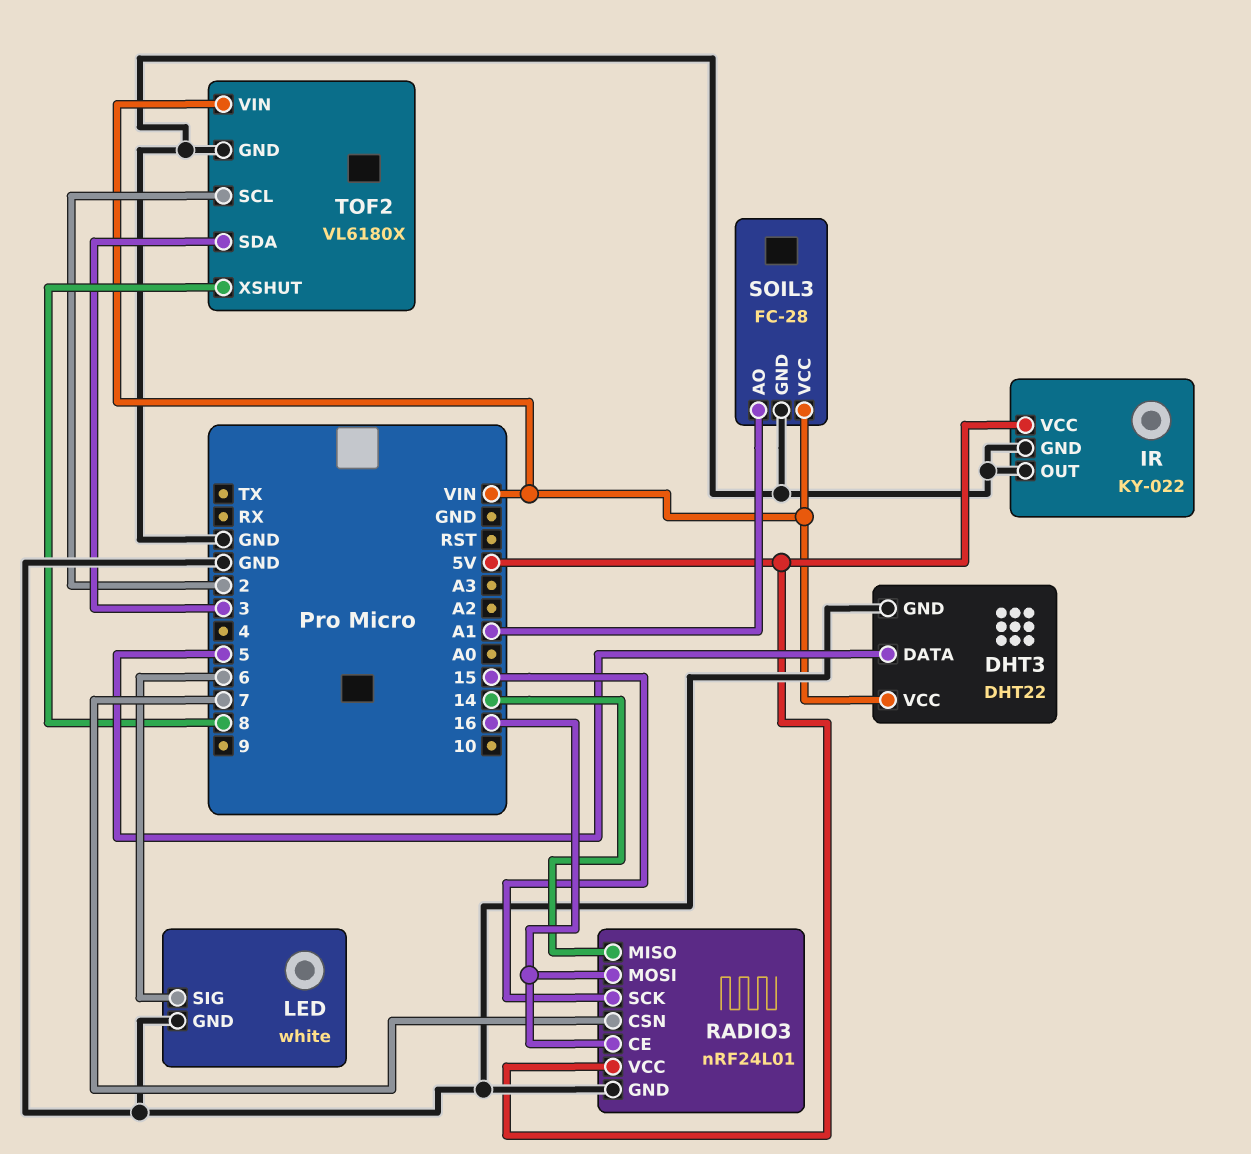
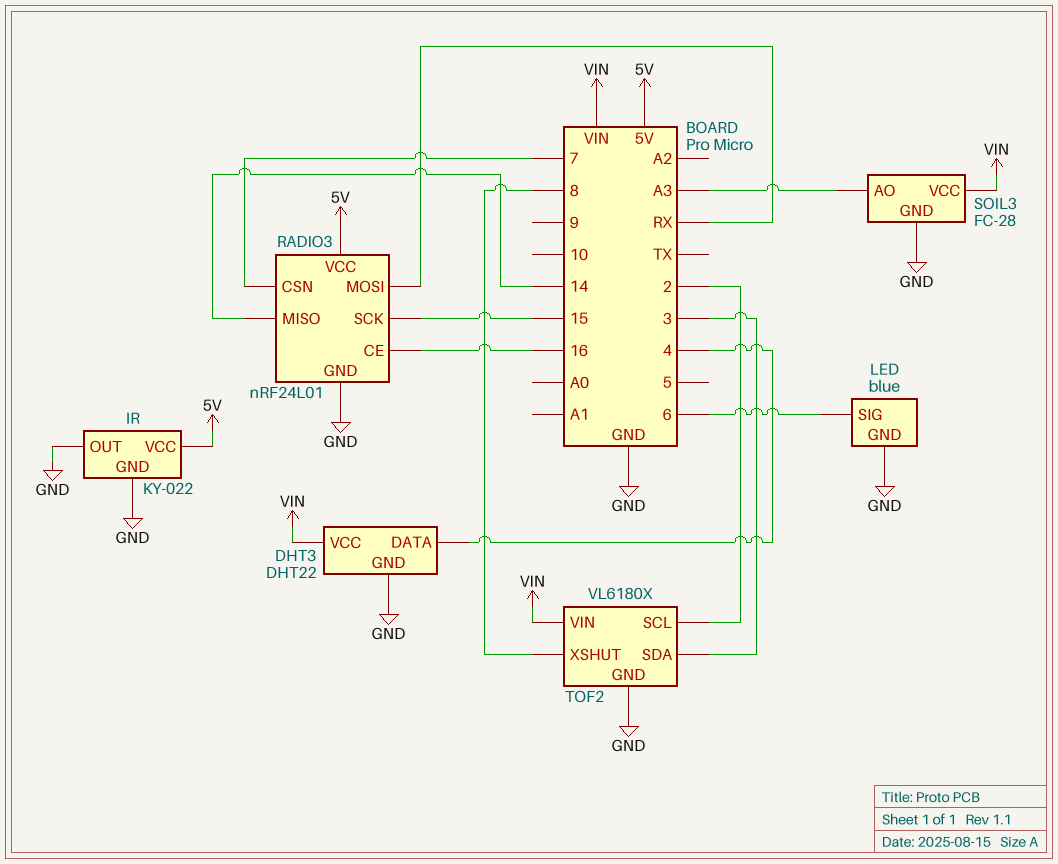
DHT3 pin DATA: 5 -> 4
LED: white -> blue
RADIO3 pin MOSI: 16 -> RX
SOIL3 pin AO: A1 -> A3

